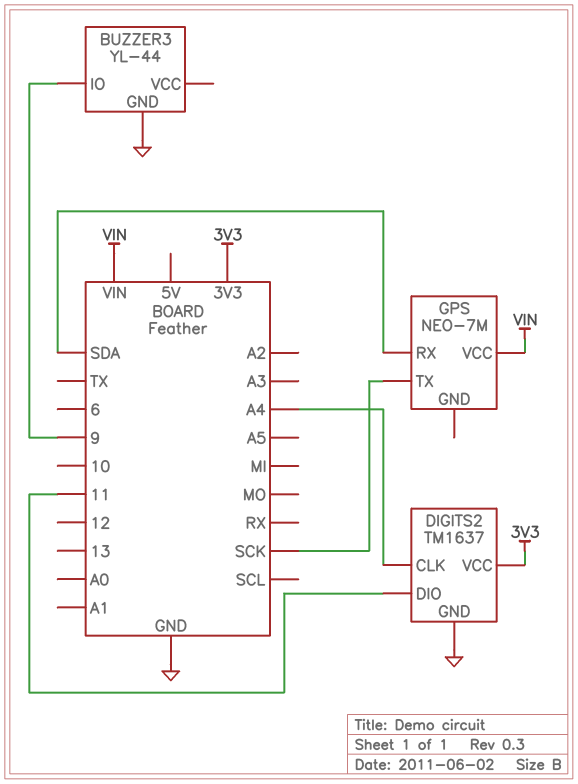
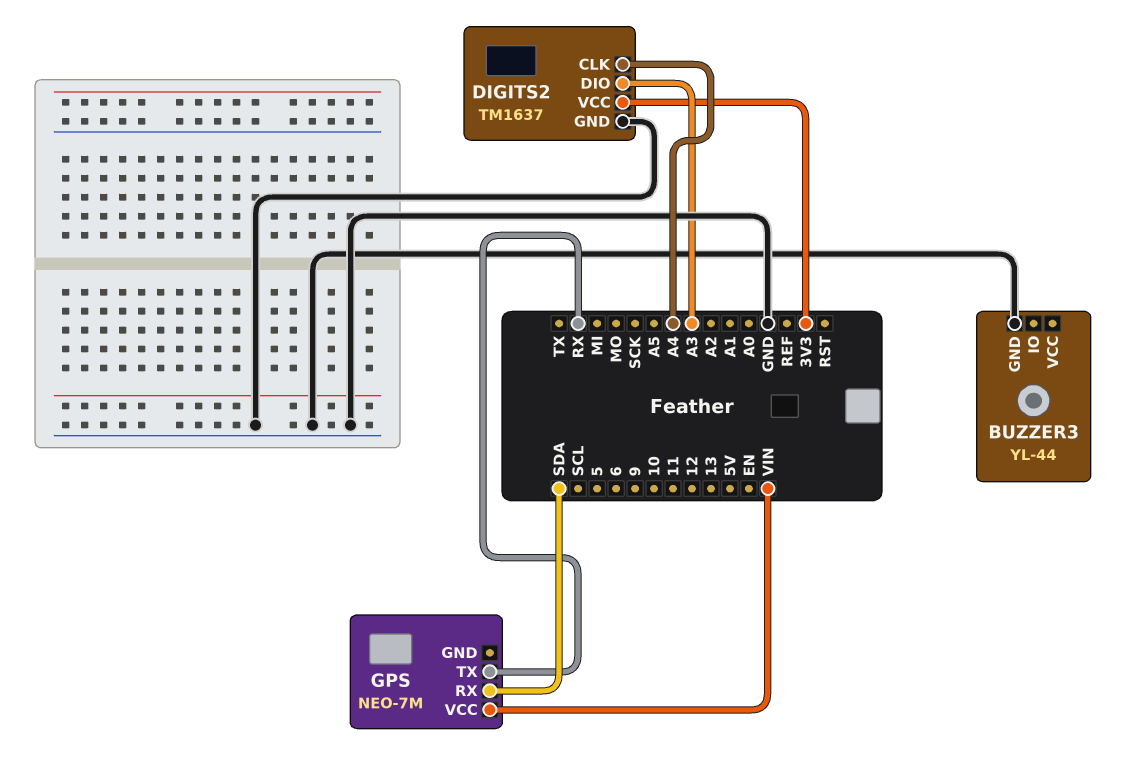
BUZZER3 pin IO: 9 -> none
DIGITS2 pin DIO: 11 -> A3
GPS pin TX: SCK -> RX

